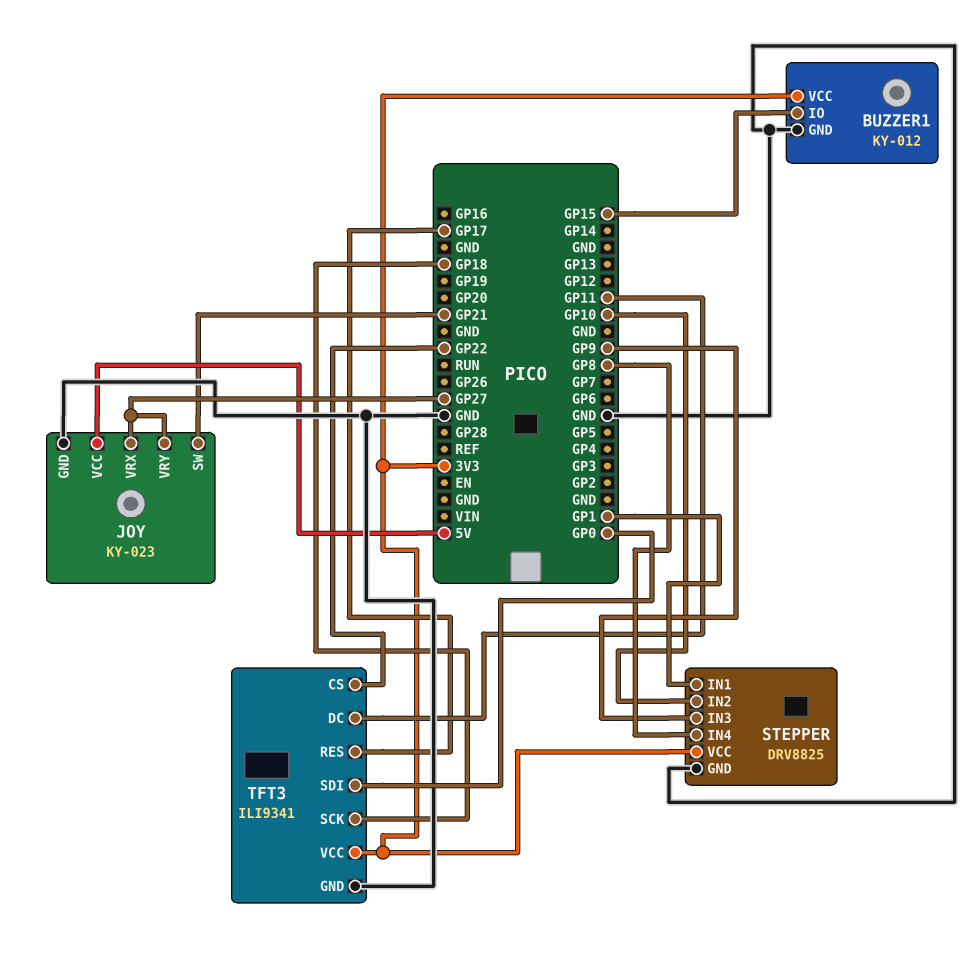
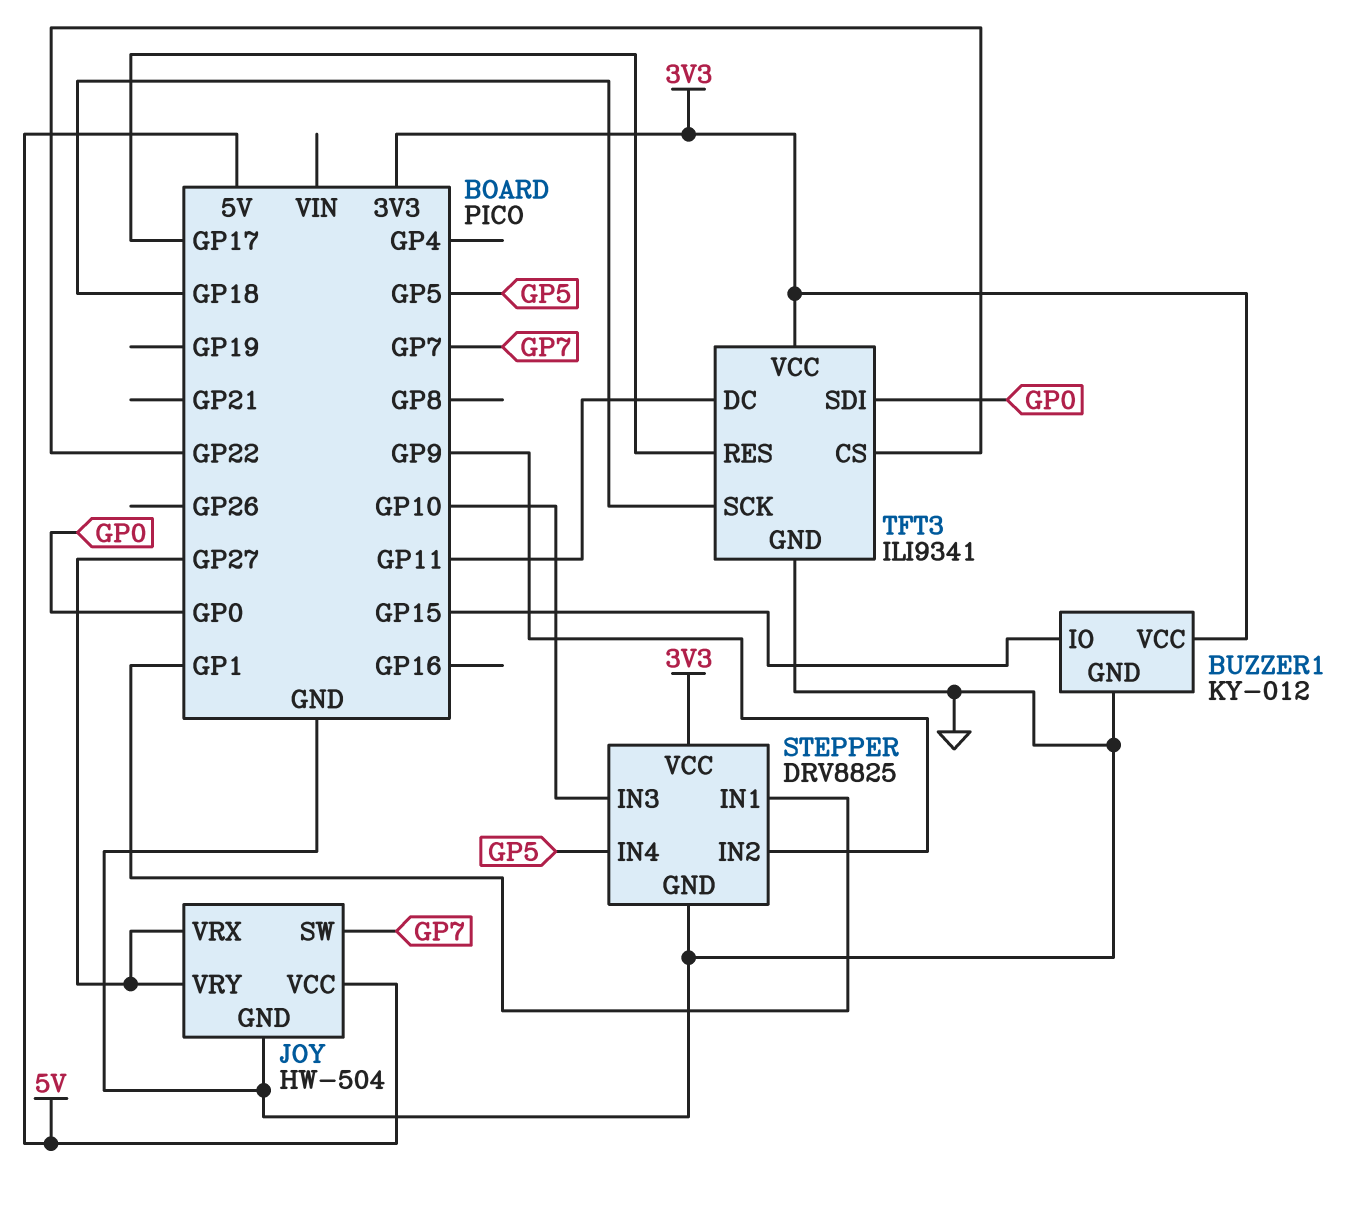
JOY: KY-023 -> HW-504
JOY pin SW: GP21 -> GP7
STEPPER pin IN2: GP10 -> GP9
STEPPER pin IN3: GP9 -> GP10
STEPPER pin IN4: GP8 -> GP5

